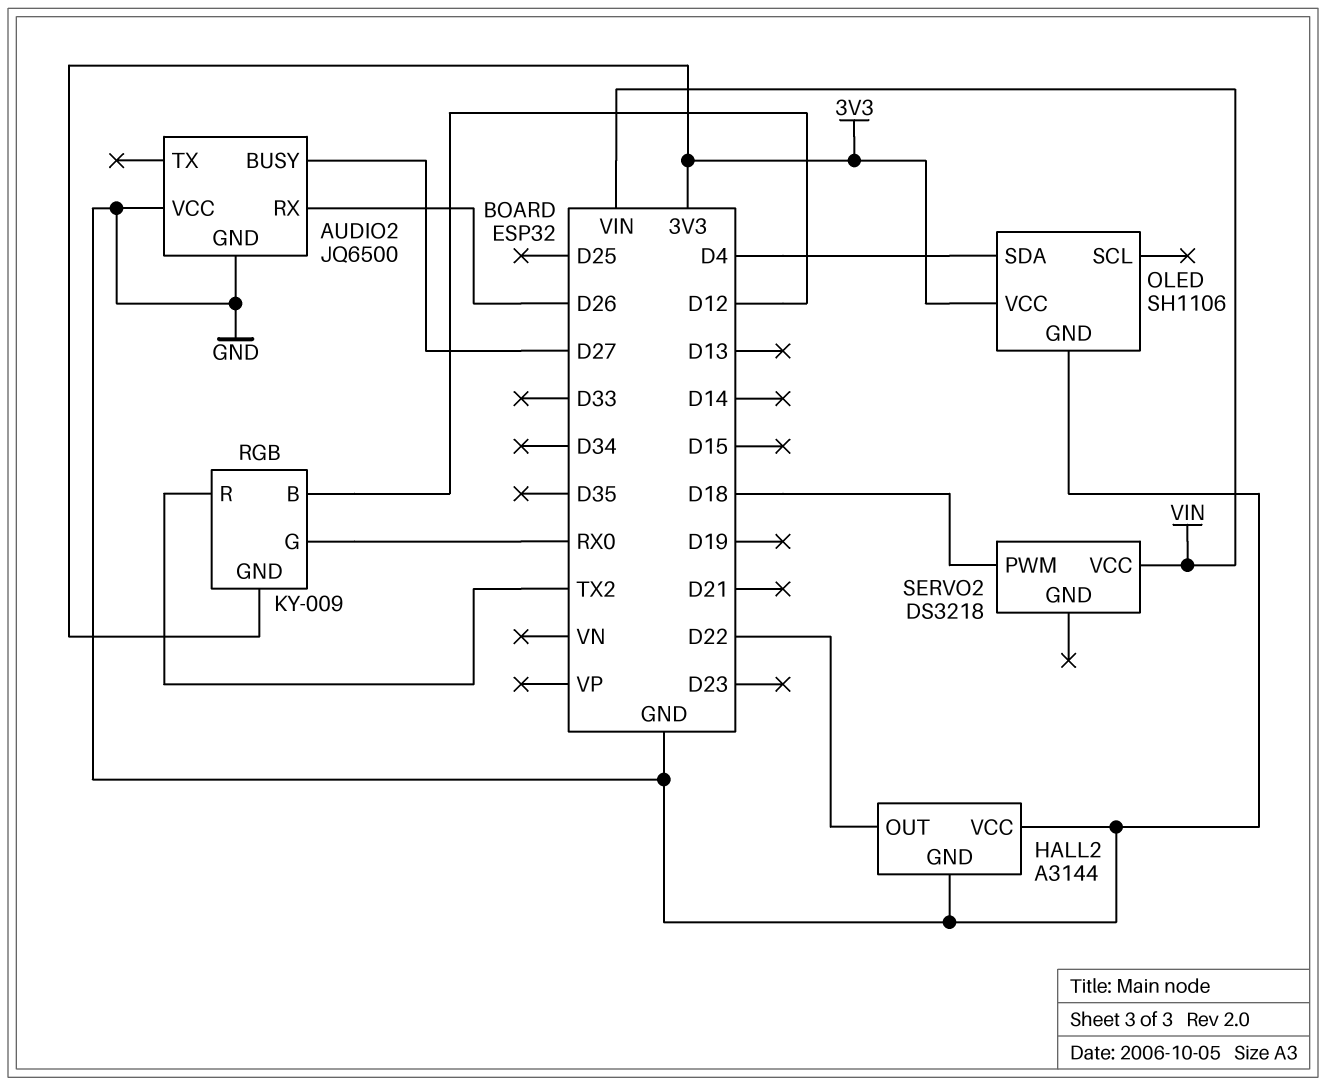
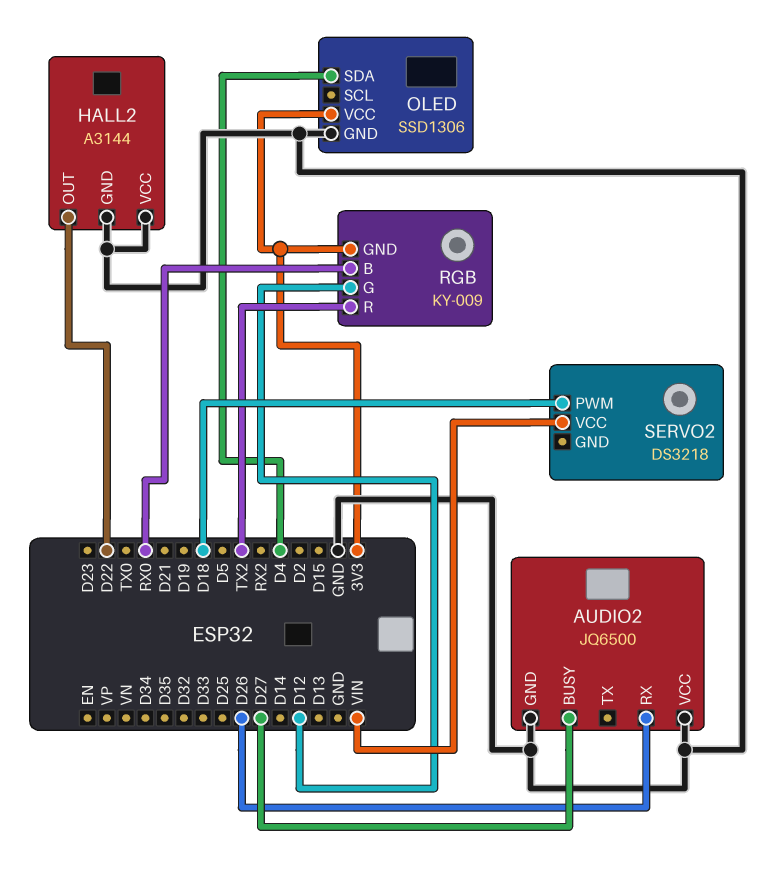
OLED: SH1106 -> SSD1306
RGB pin B: D12 -> RX0
RGB pin G: RX0 -> D12

